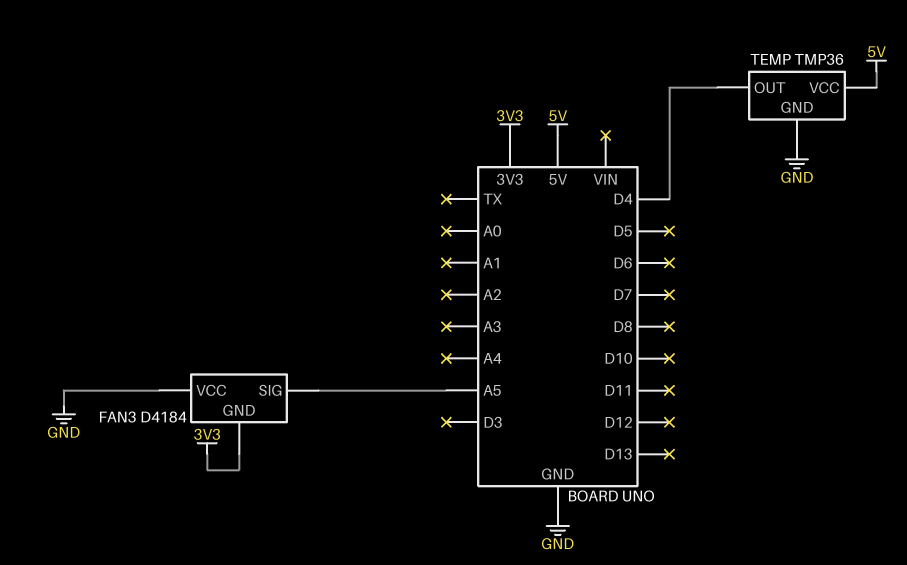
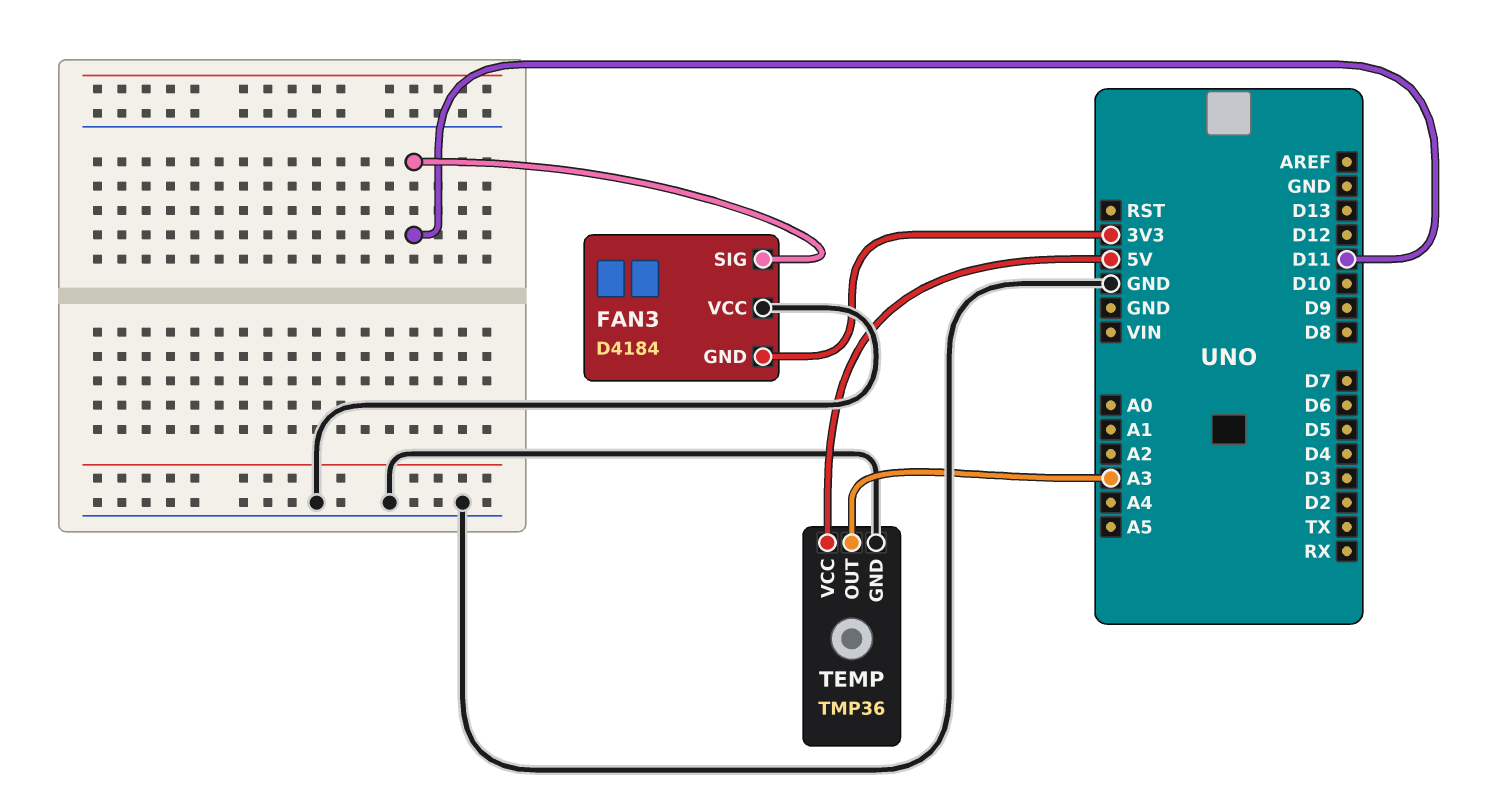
FAN3 pin SIG: A5 -> D11
TEMP pin OUT: D4 -> A3

